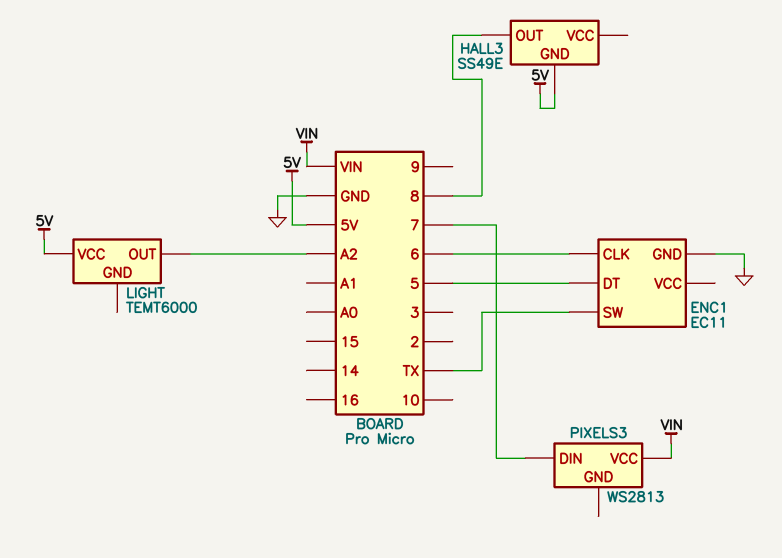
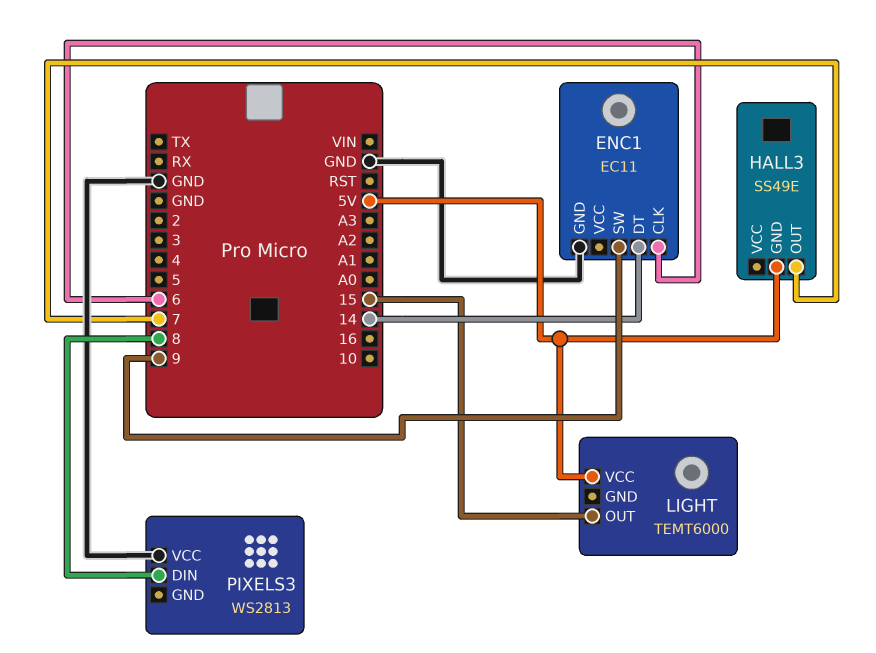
ENC1 pin DT: 5 -> 14
ENC1 pin SW: TX -> 9
HALL3 pin OUT: 8 -> 7
LIGHT pin OUT: A2 -> 15
PIXELS3 pin DIN: 7 -> 8
PIXELS3 pin VCC: VIN -> GND

